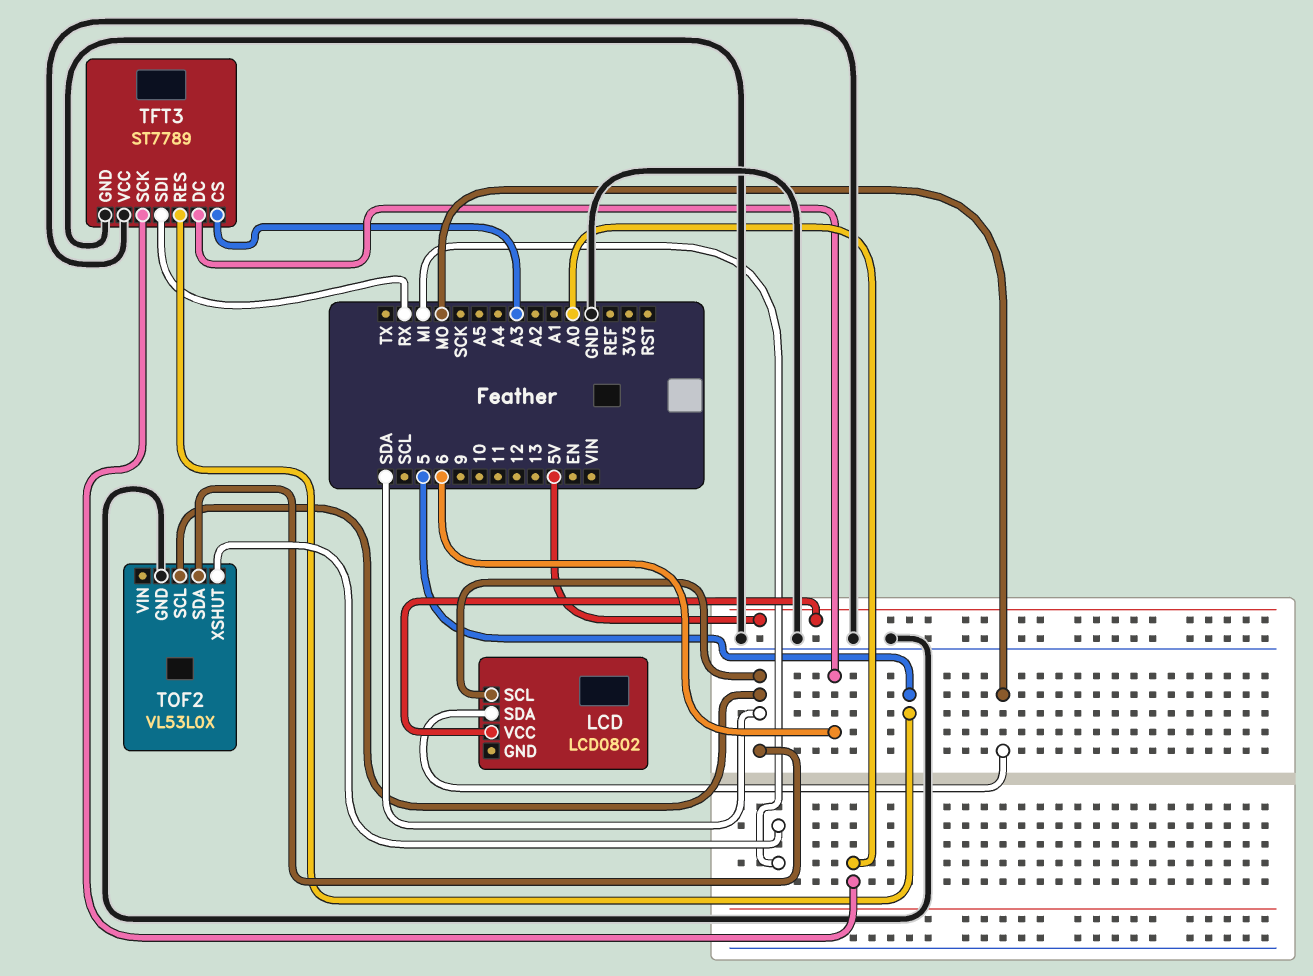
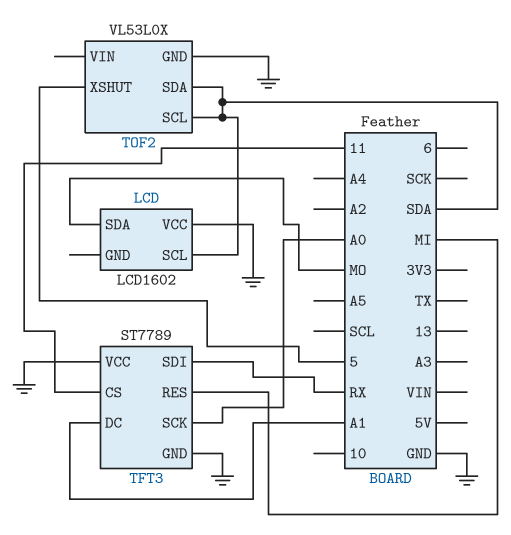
LCD: LCD0802 -> LCD1602
LCD pin VCC: 5V -> GND
TFT3 pin CS: A3 -> 11
TFT3 pin DC: 6 -> A1
TFT3 pin RES: 5 -> MI
TOF2 pin XSHUT: MI -> 5

